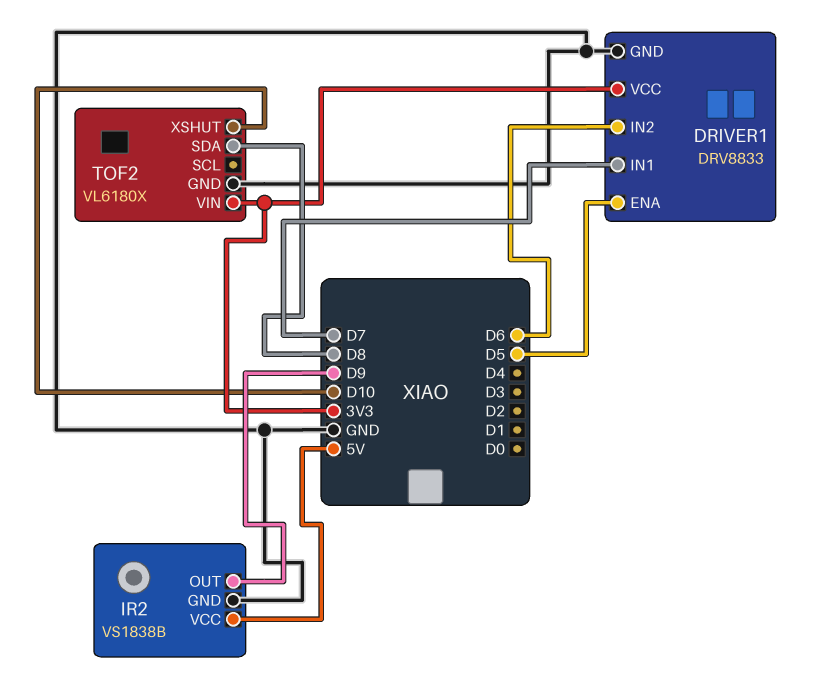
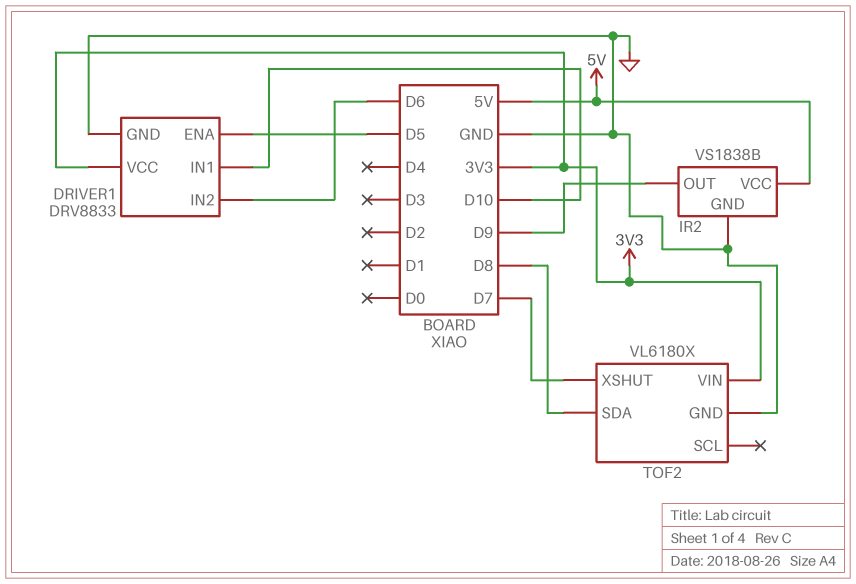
DRIVER1 pin IN1: D7 -> D10
TOF2 pin XSHUT: D10 -> D7

